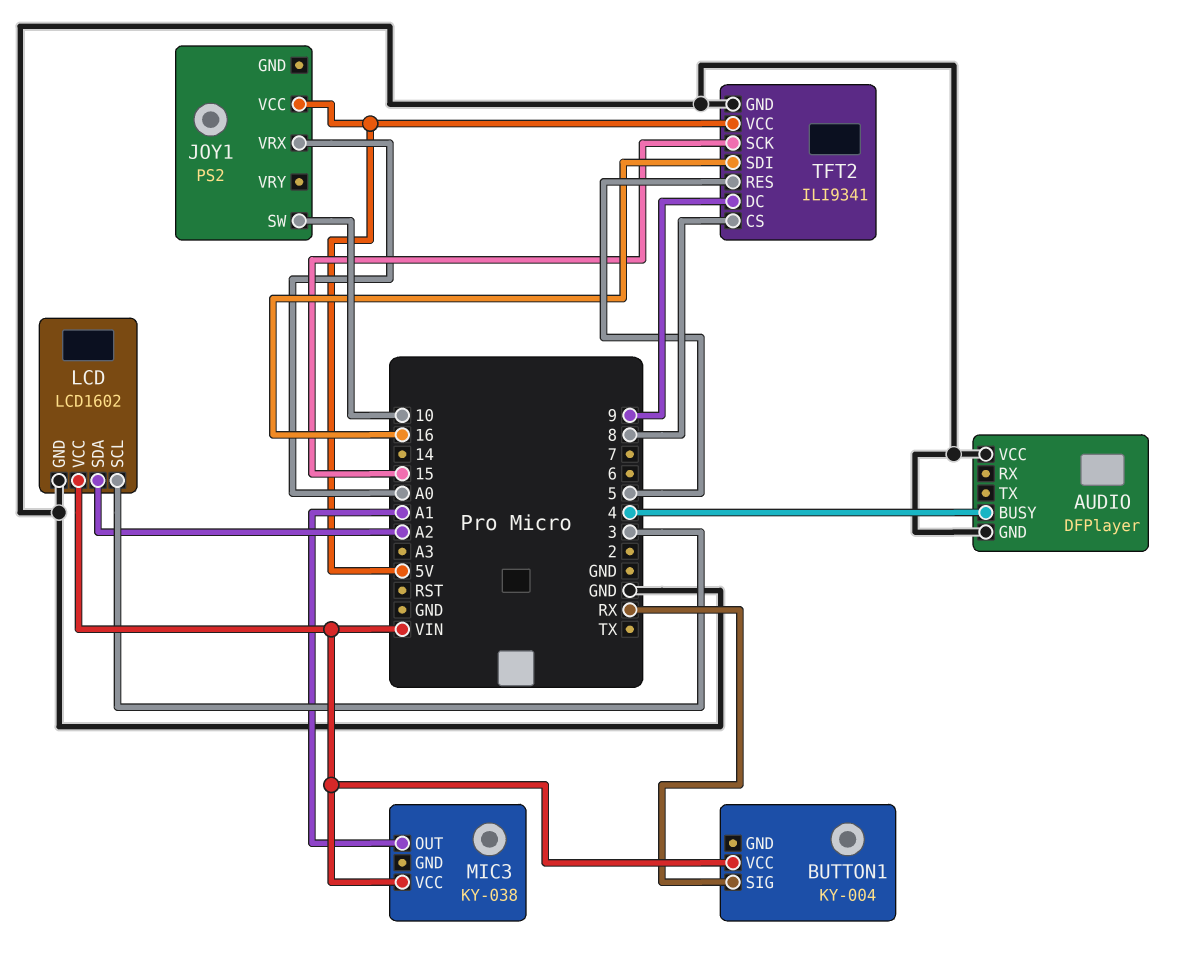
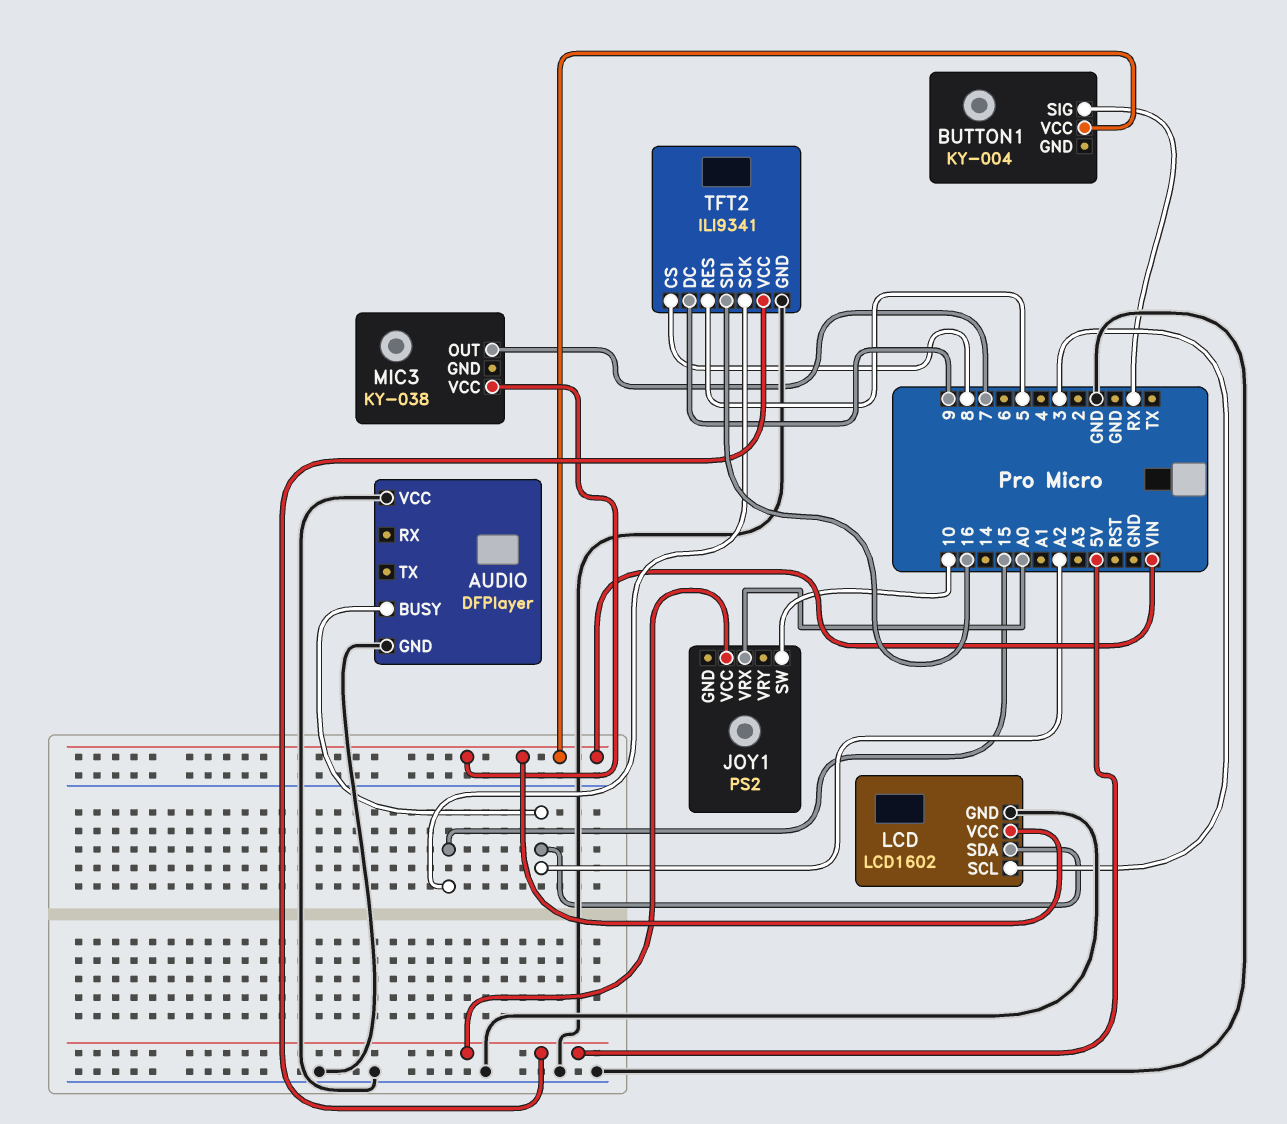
AUDIO pin BUSY: 4 -> A2
MIC3 pin OUT: A1 -> 7

